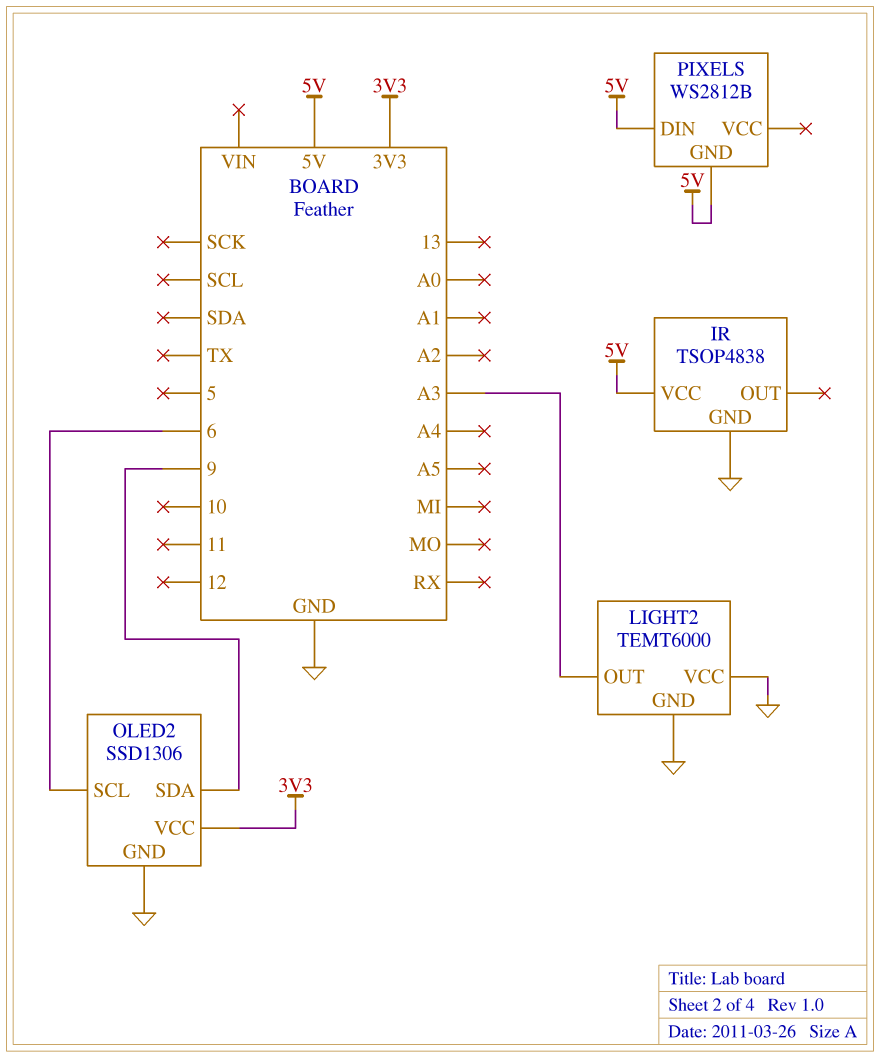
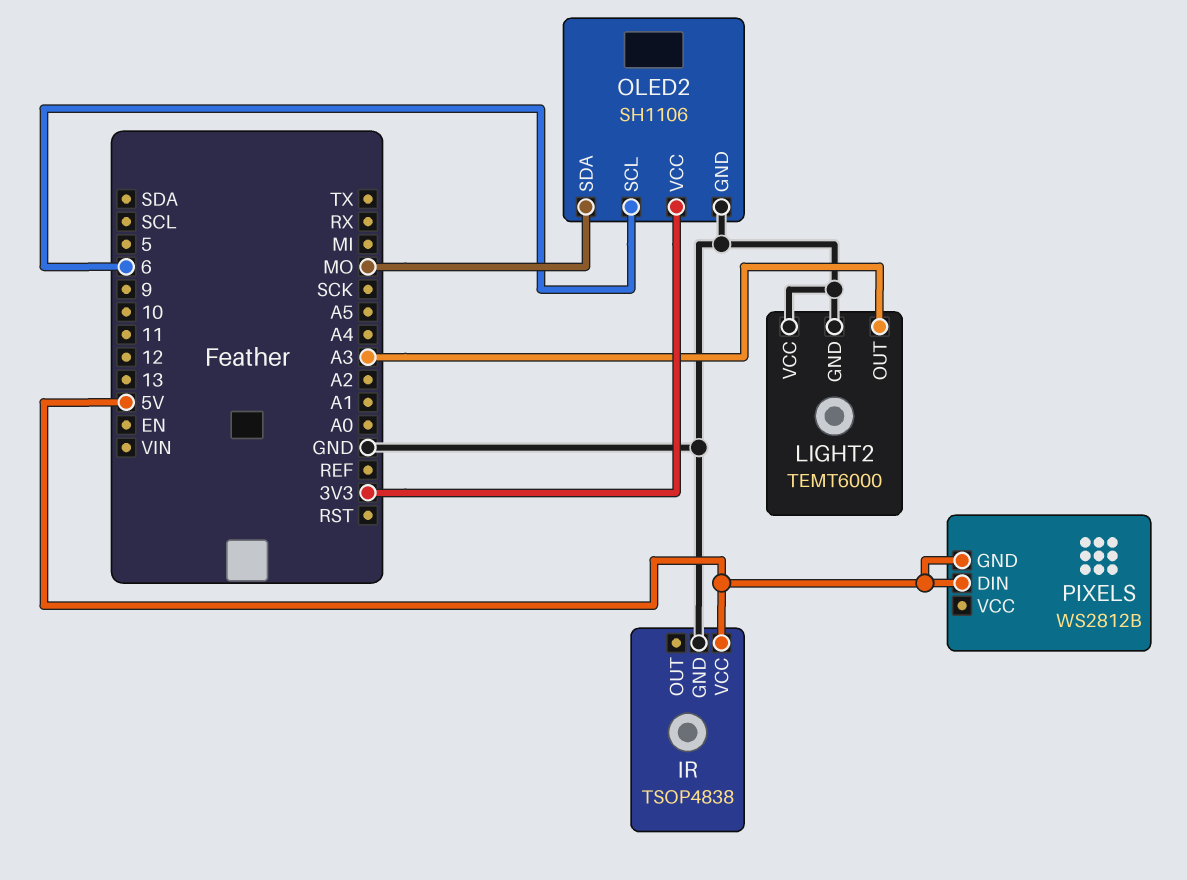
OLED2: SSD1306 -> SH1106
OLED2 pin SDA: 9 -> MO

